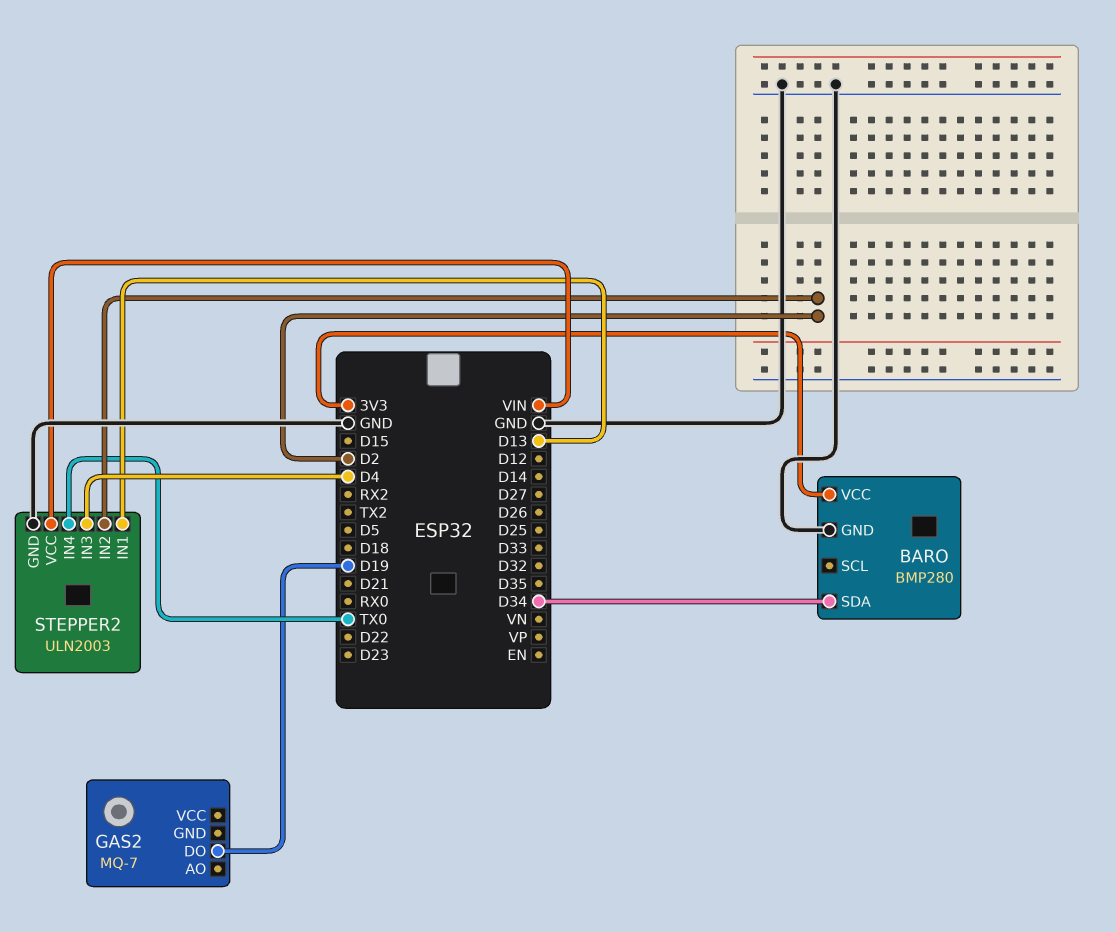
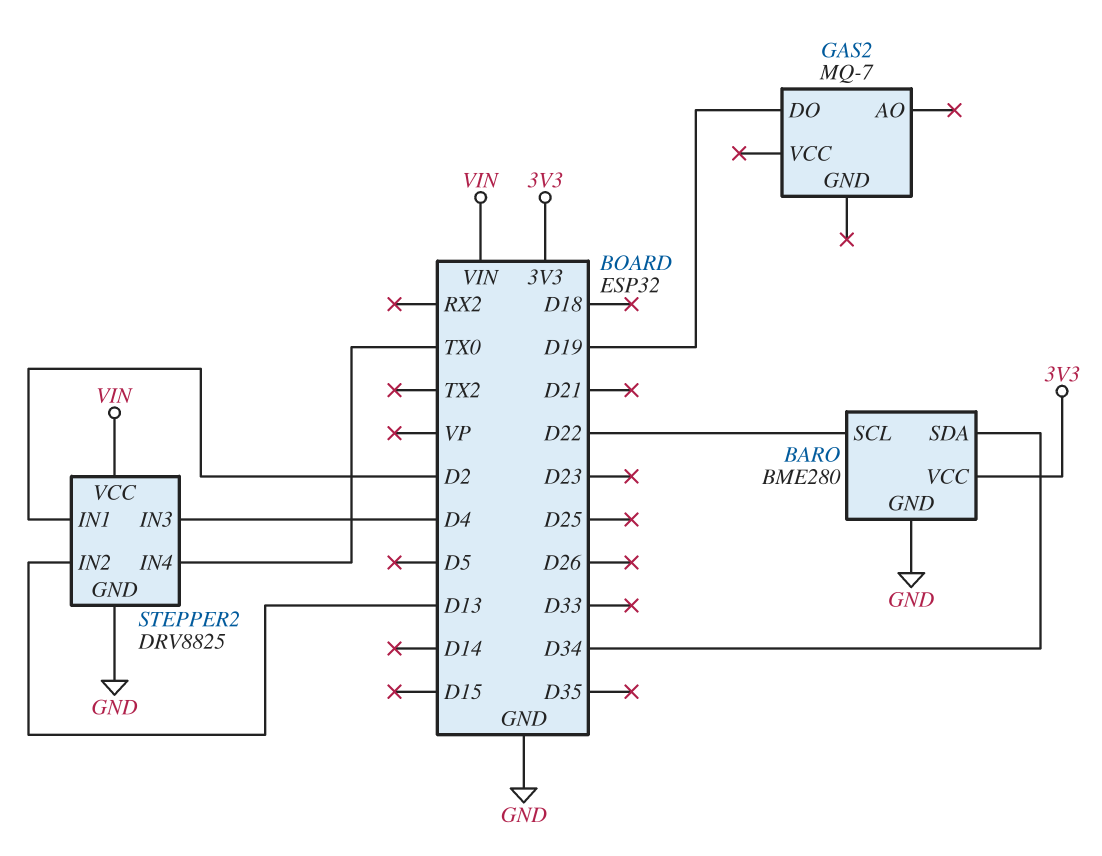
BARO: BMP280 -> BME280
BARO pin SCL: none -> D22
STEPPER2: ULN2003 -> DRV8825
STEPPER2 pin IN1: D13 -> D2
STEPPER2 pin IN2: D2 -> D13

